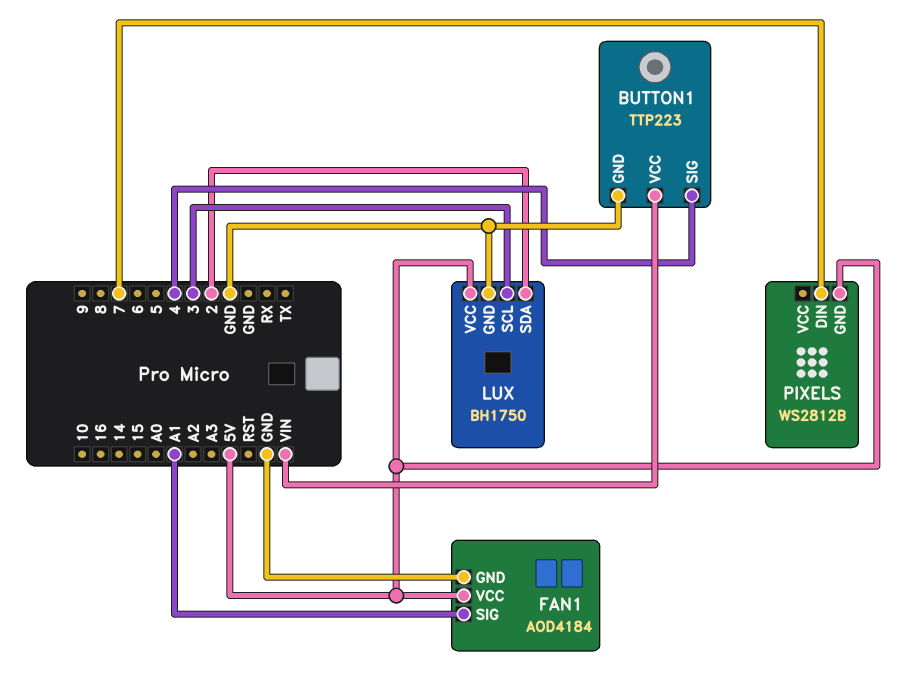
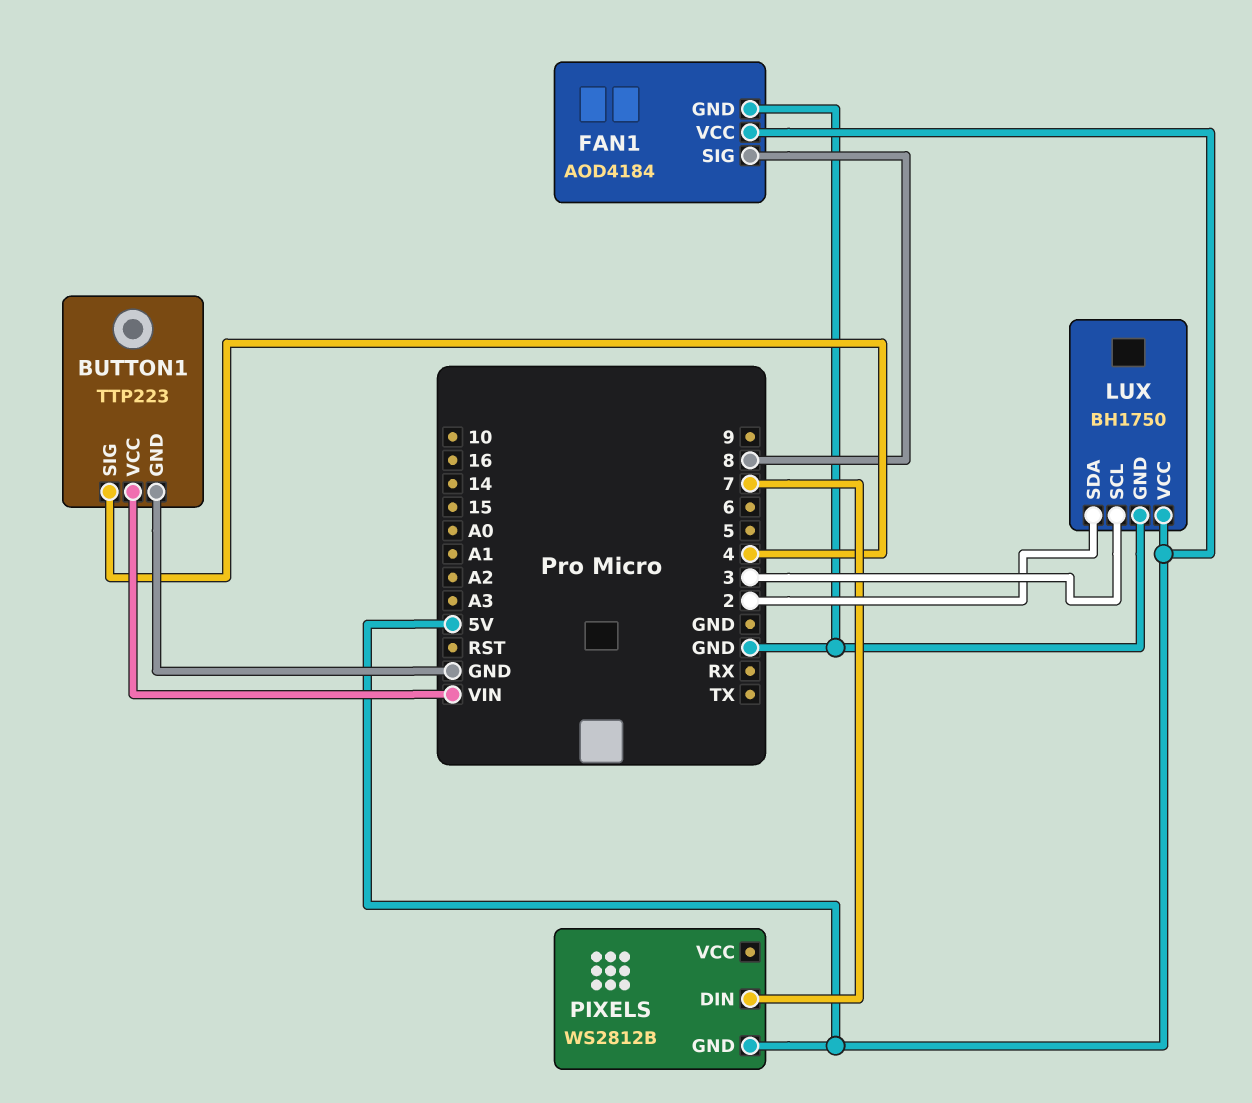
FAN1 pin SIG: A1 -> 8

